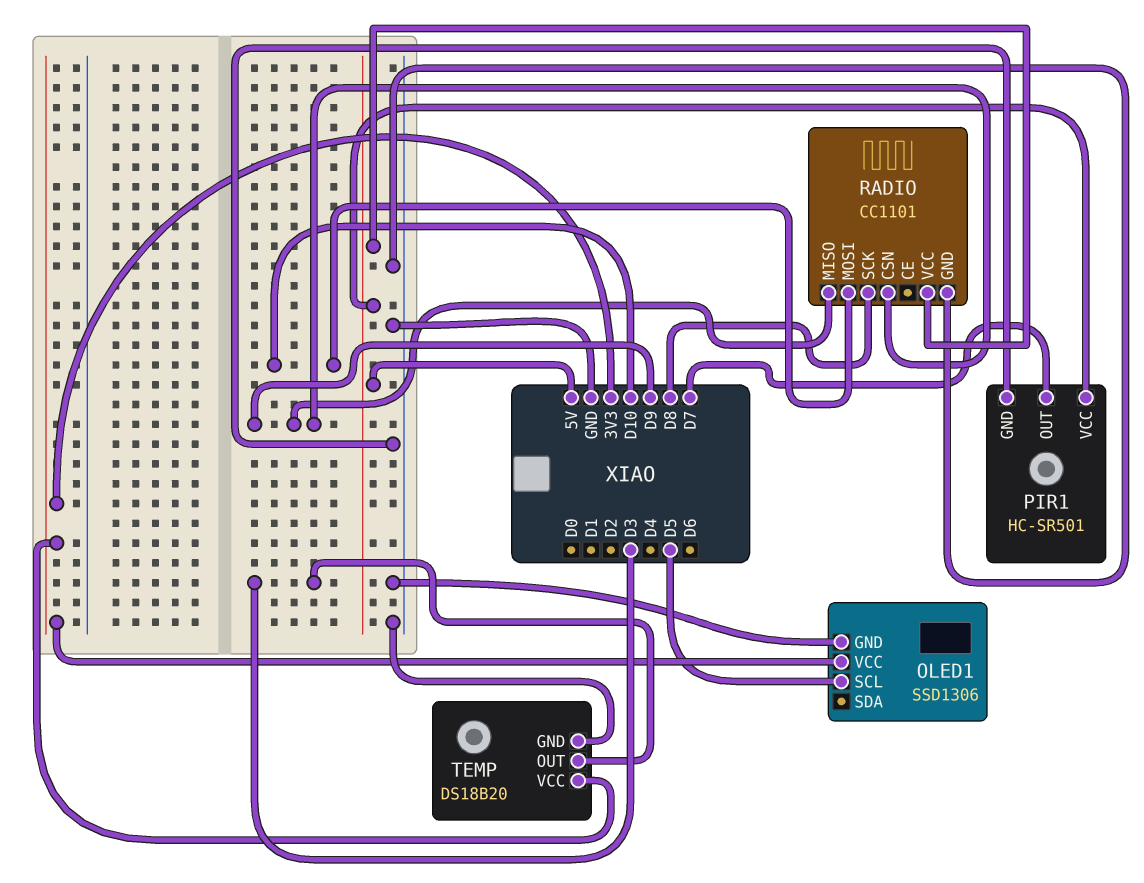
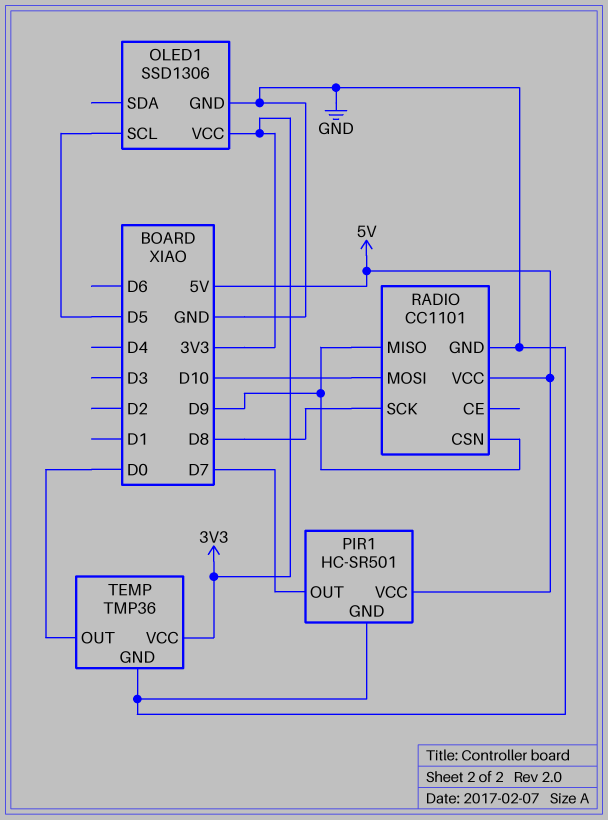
TEMP: DS18B20 -> TMP36
TEMP pin OUT: D3 -> D0

